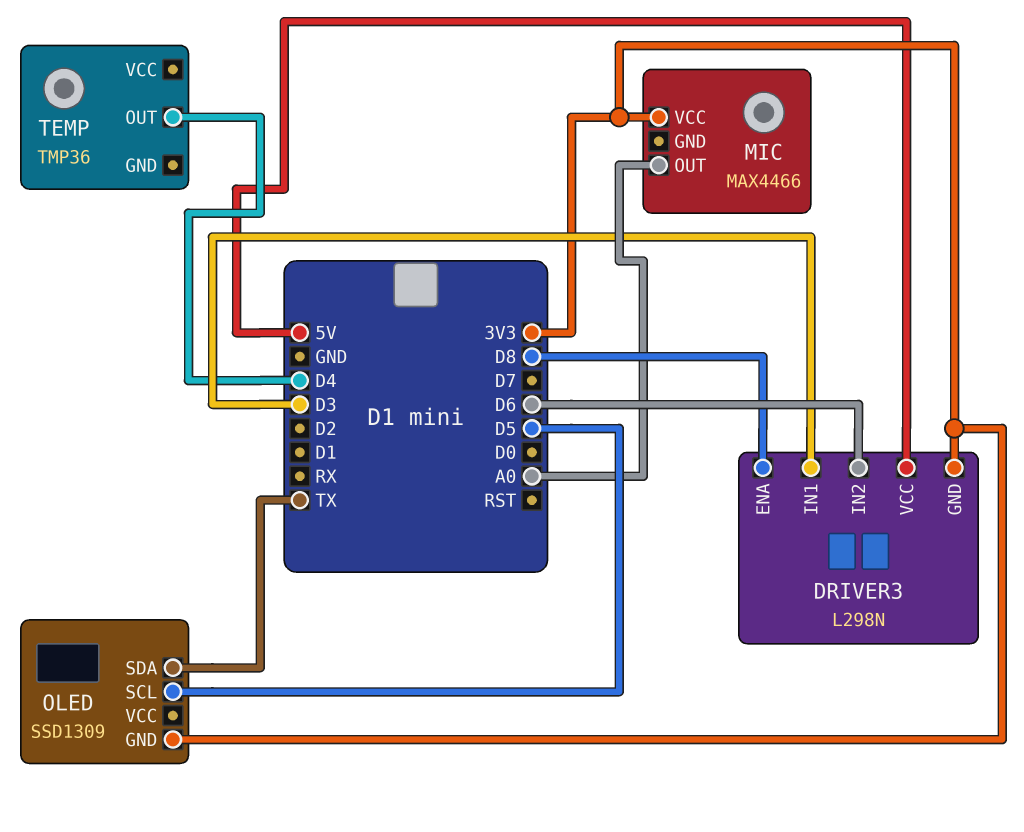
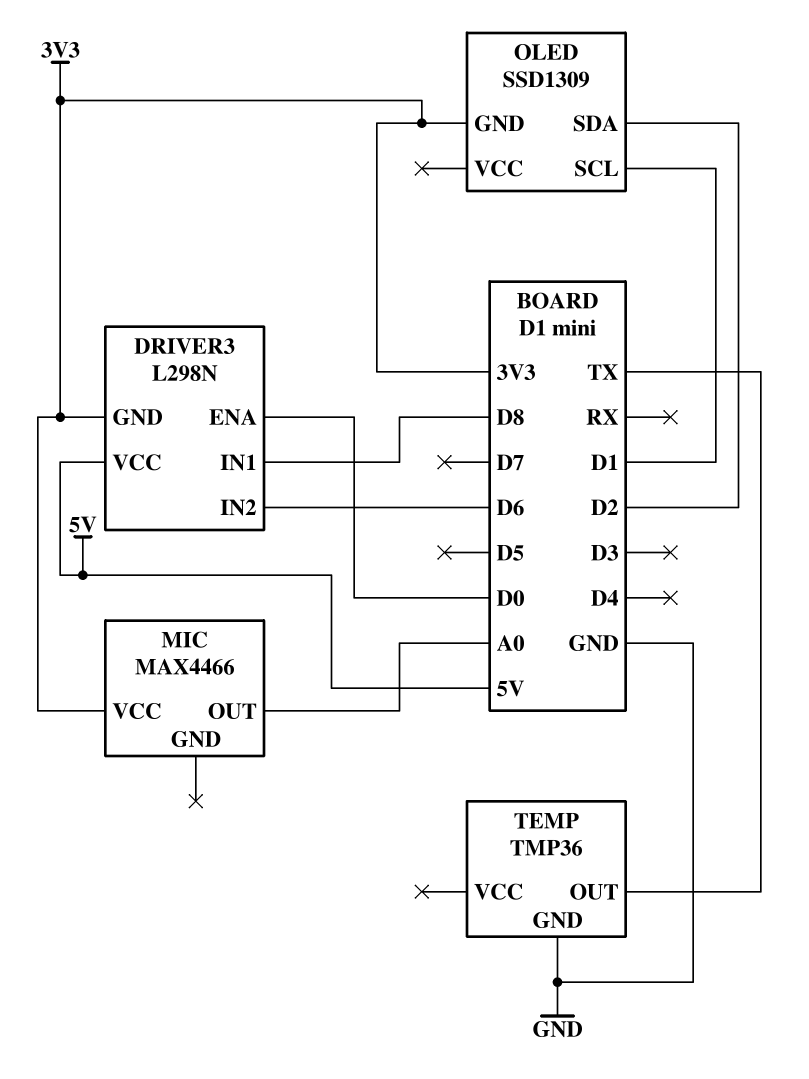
DRIVER3 pin ENA: D8 -> D0
DRIVER3 pin IN1: D3 -> D8
OLED pin SCL: D5 -> D1
OLED pin SDA: TX -> D2
TEMP pin GND: none -> GND
TEMP pin OUT: D4 -> TX

